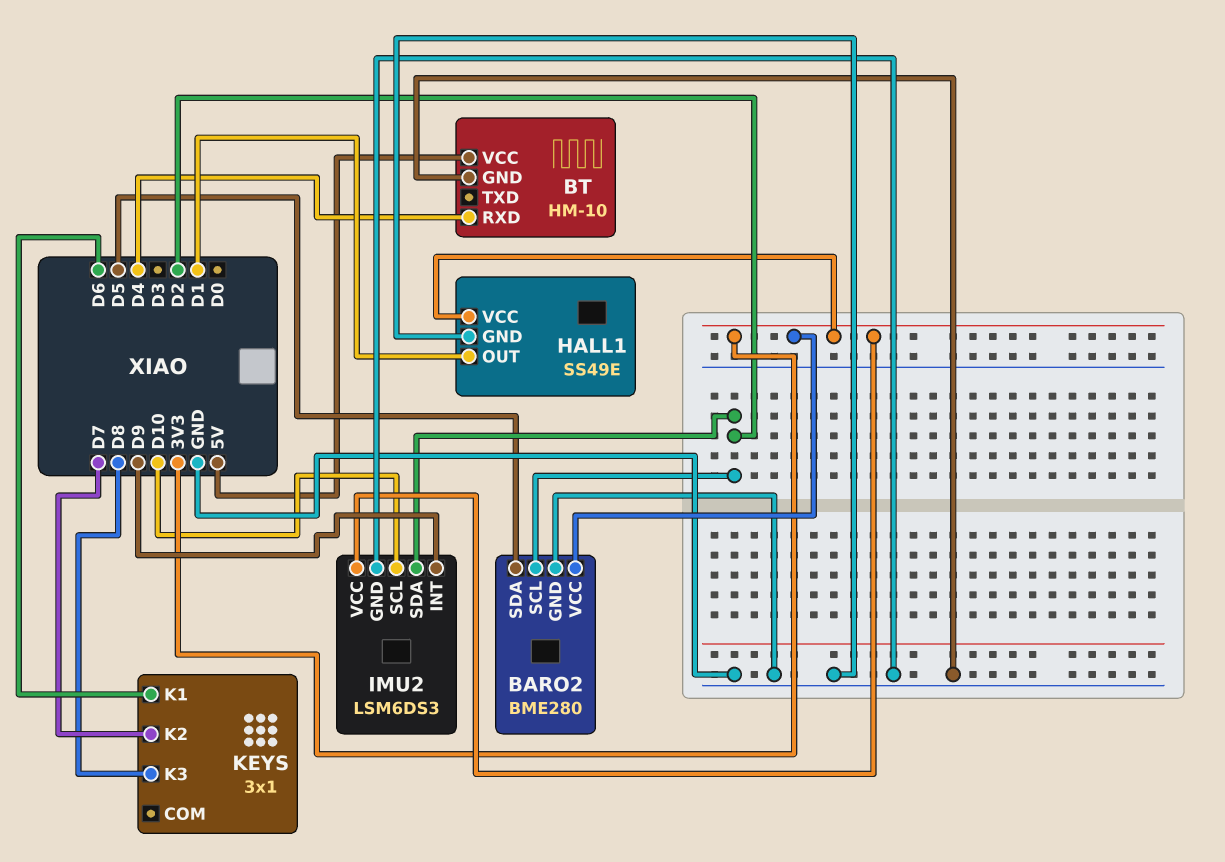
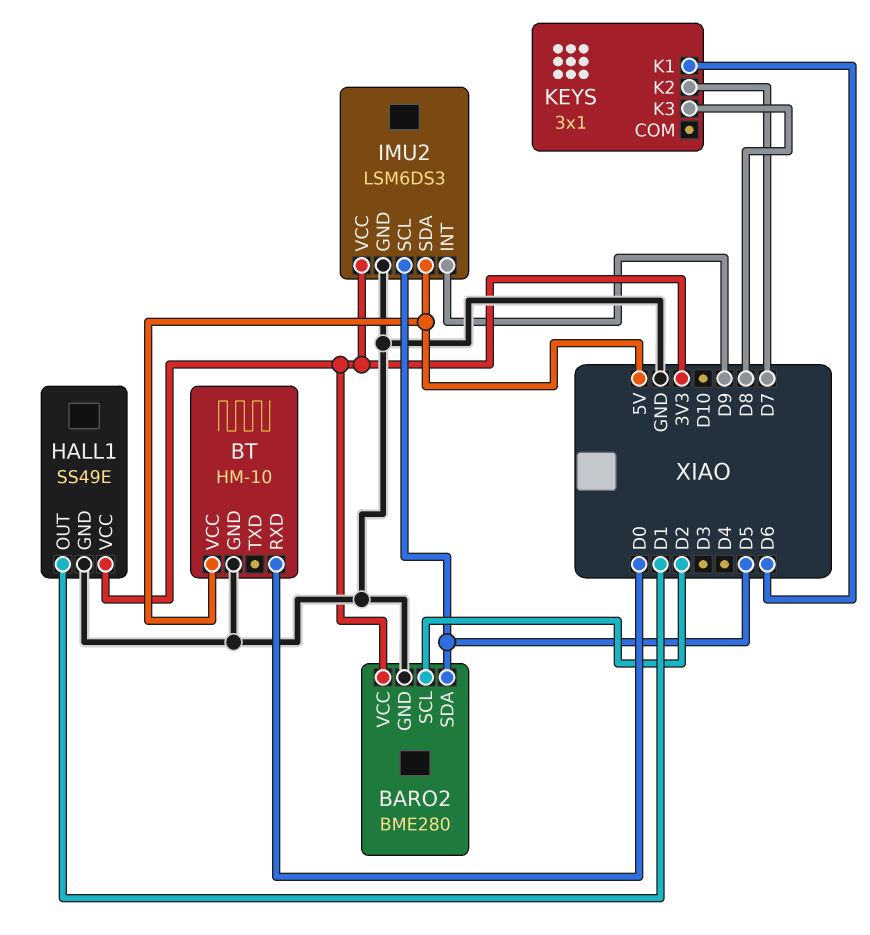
BT pin RXD: D4 -> D0
IMU2 pin SCL: D10 -> D5
IMU2 pin SDA: D2 -> 5V

